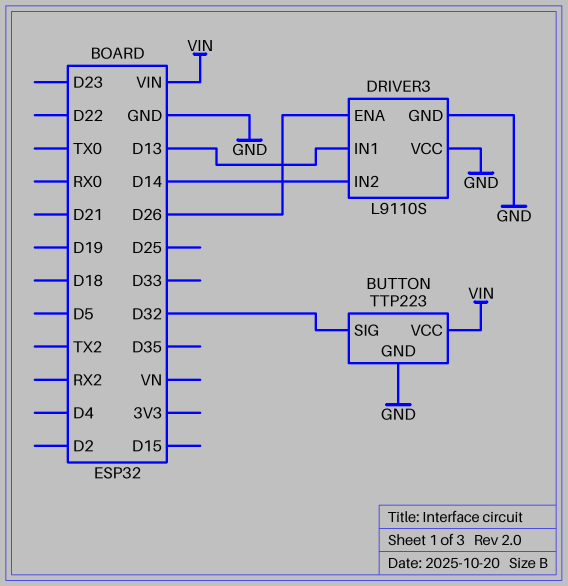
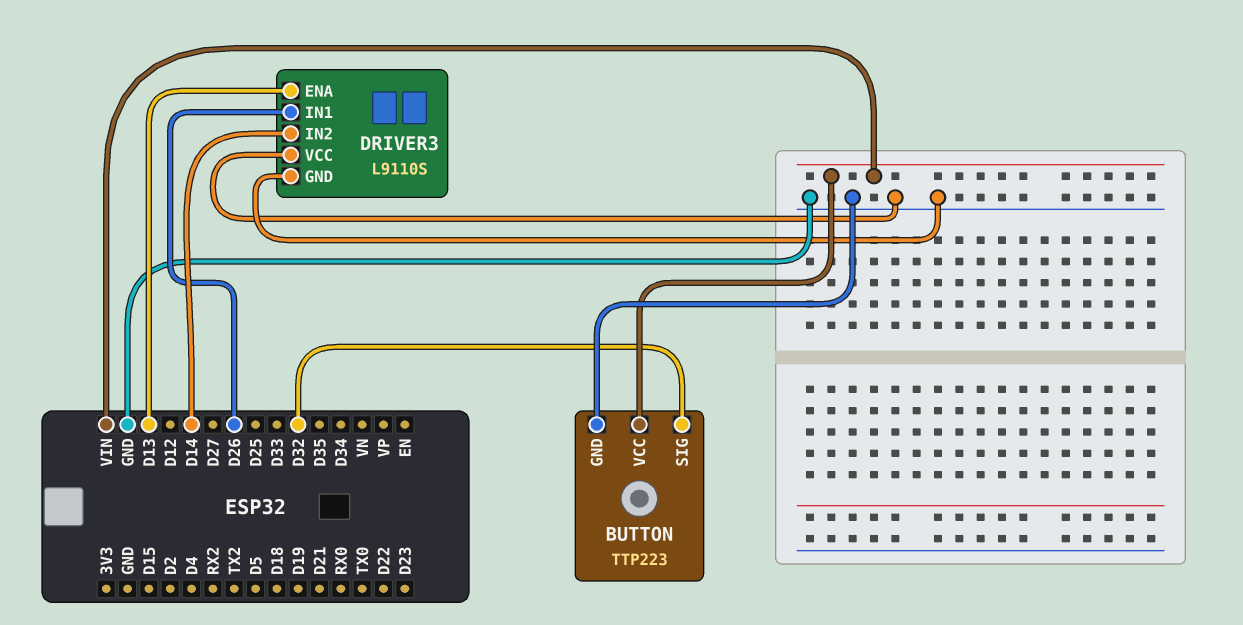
DRIVER3 pin ENA: D26 -> D13
DRIVER3 pin IN1: D13 -> D26

